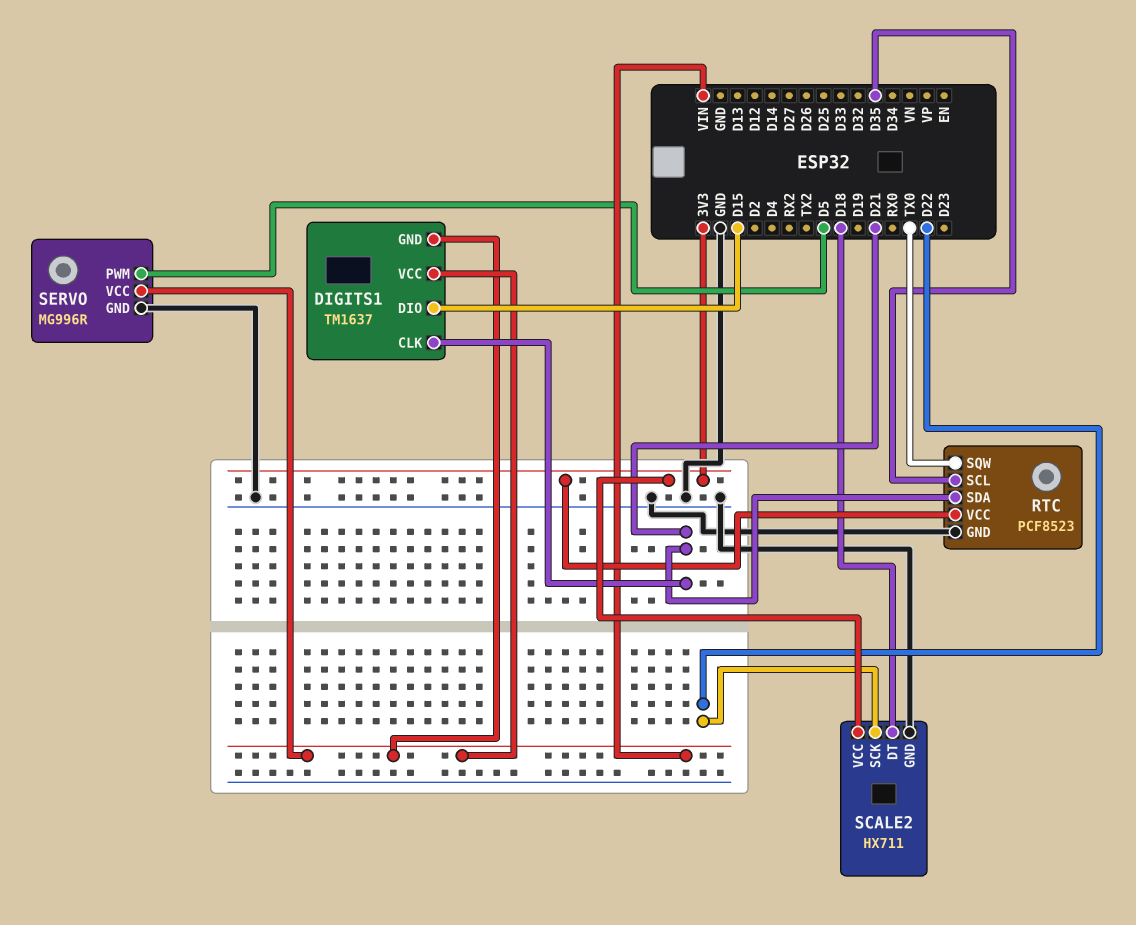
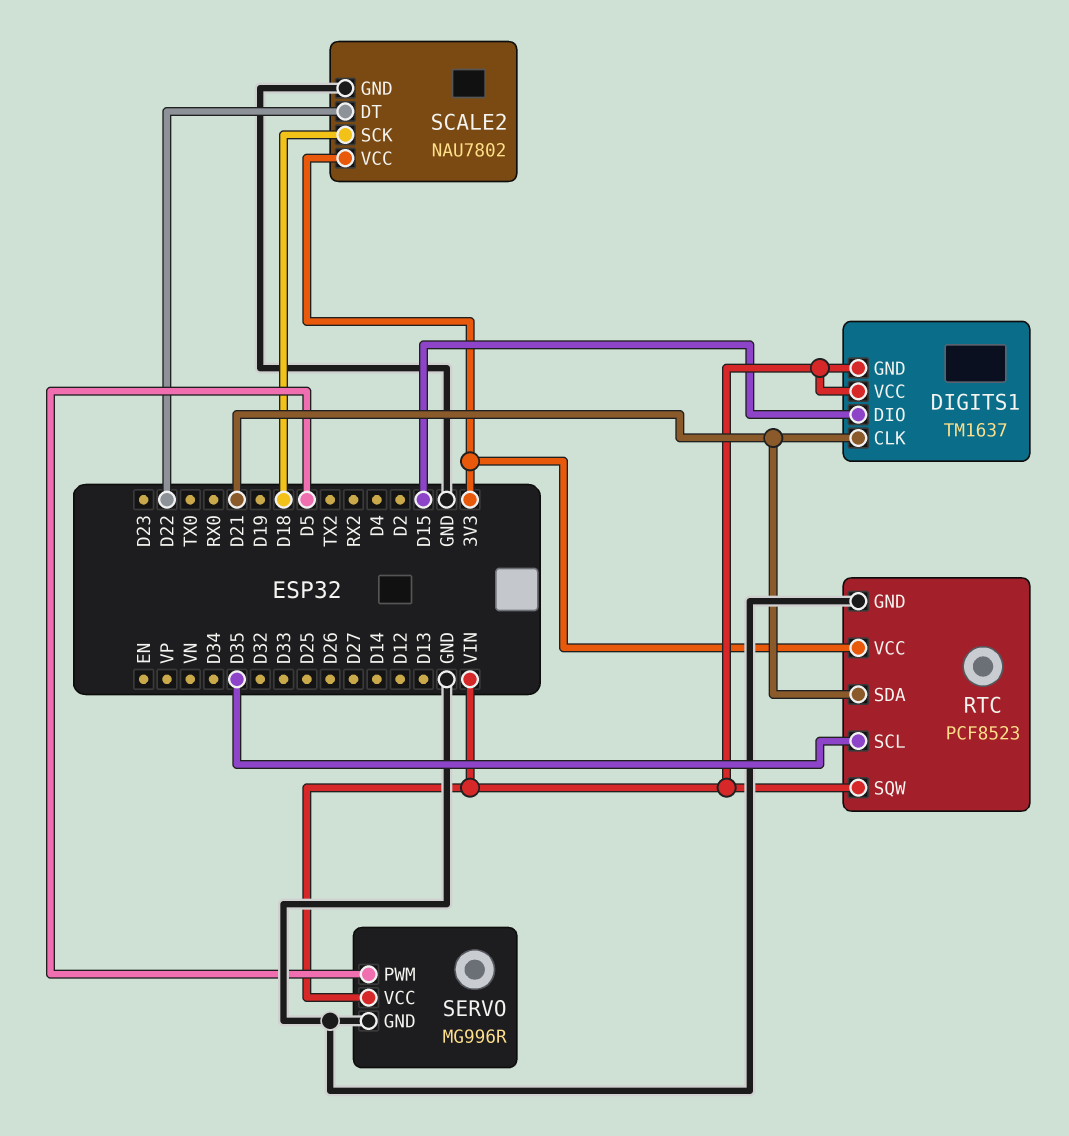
RTC pin SQW: TX0 -> VIN
SCALE2: HX711 -> NAU7802
SCALE2 pin DT: D18 -> D22
SCALE2 pin SCK: D22 -> D18

